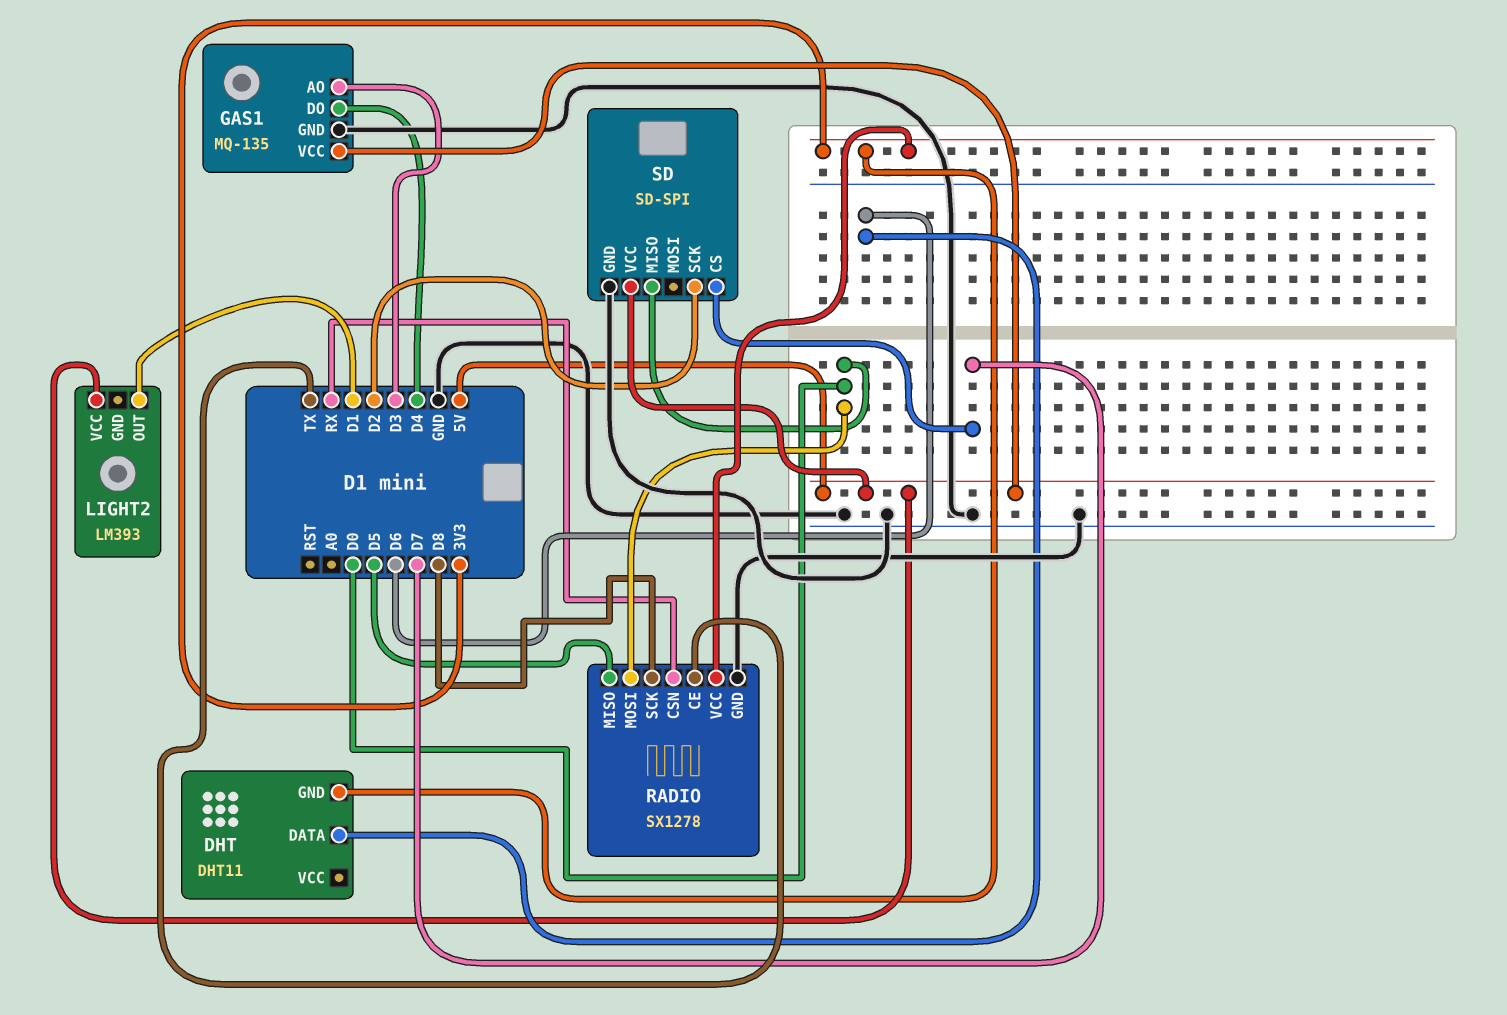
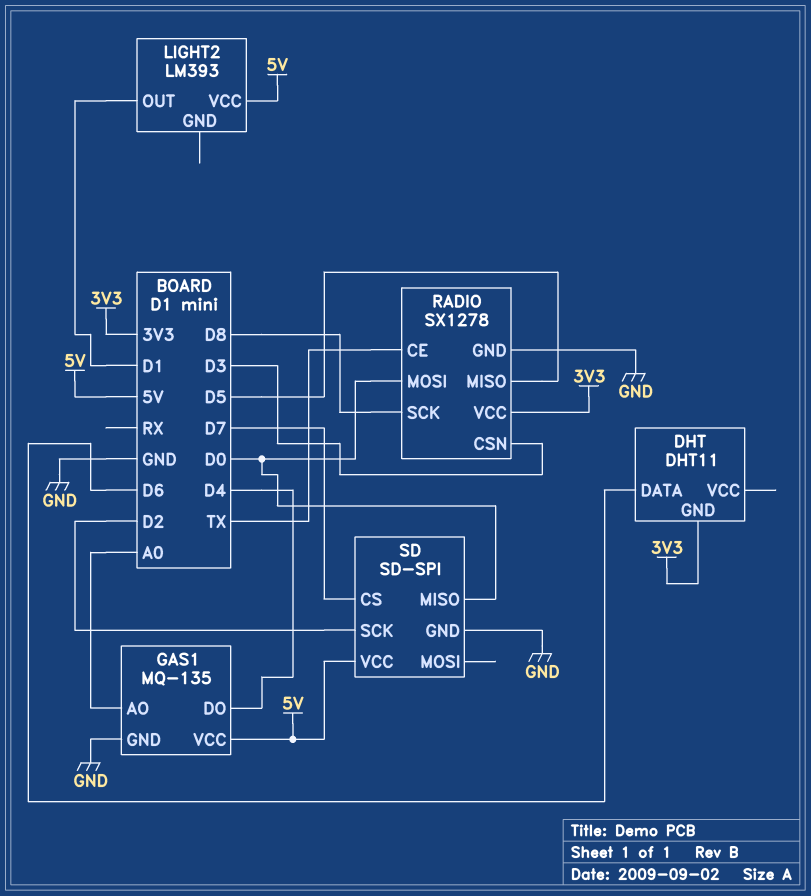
GAS1 pin AO: D3 -> A0
RADIO pin CSN: RX -> D3

